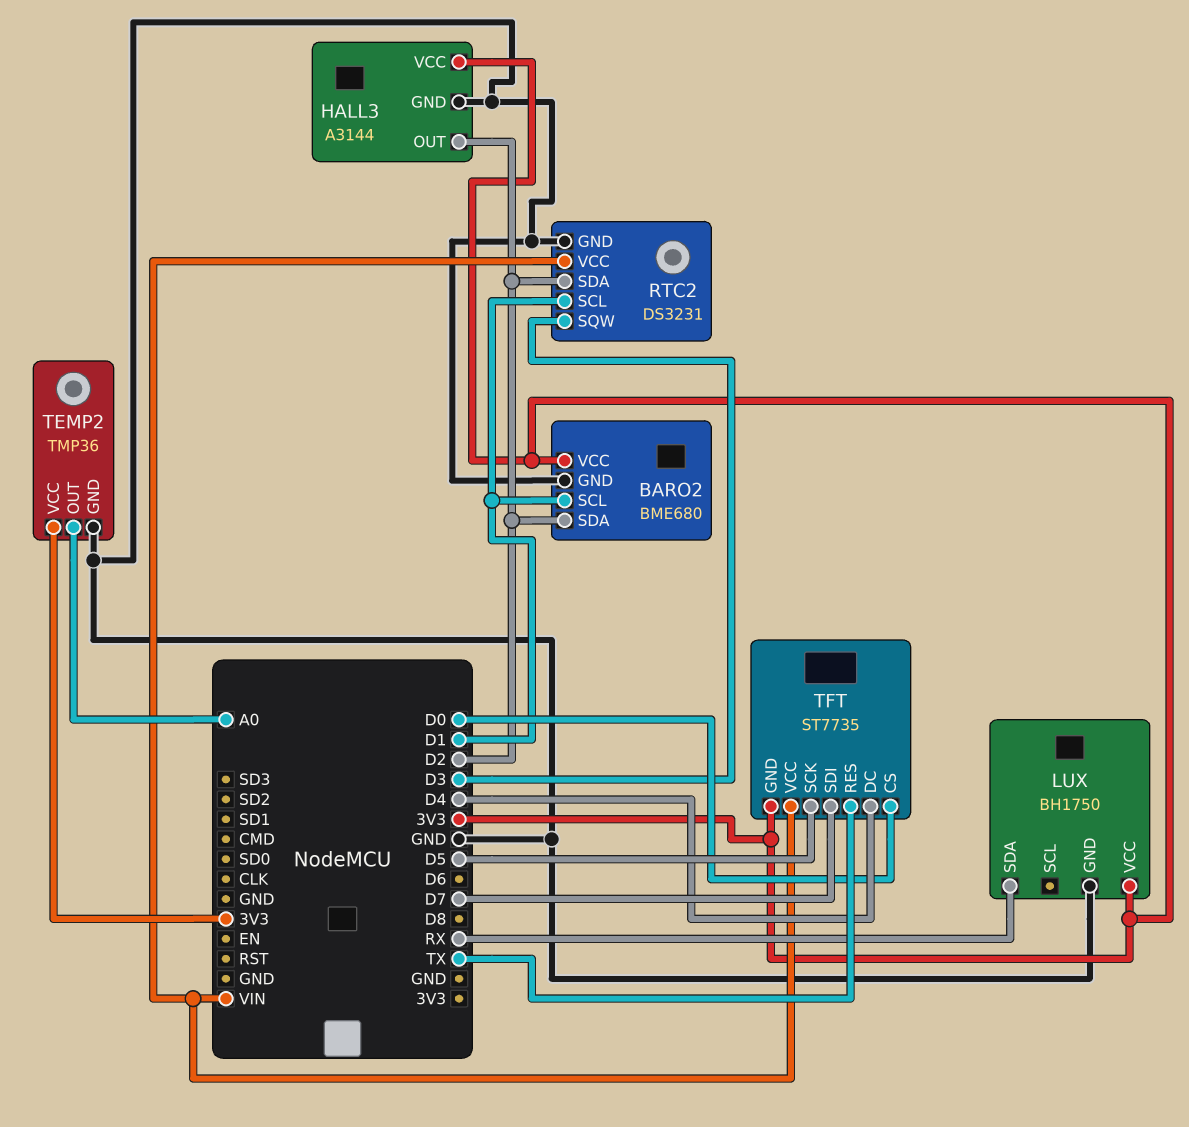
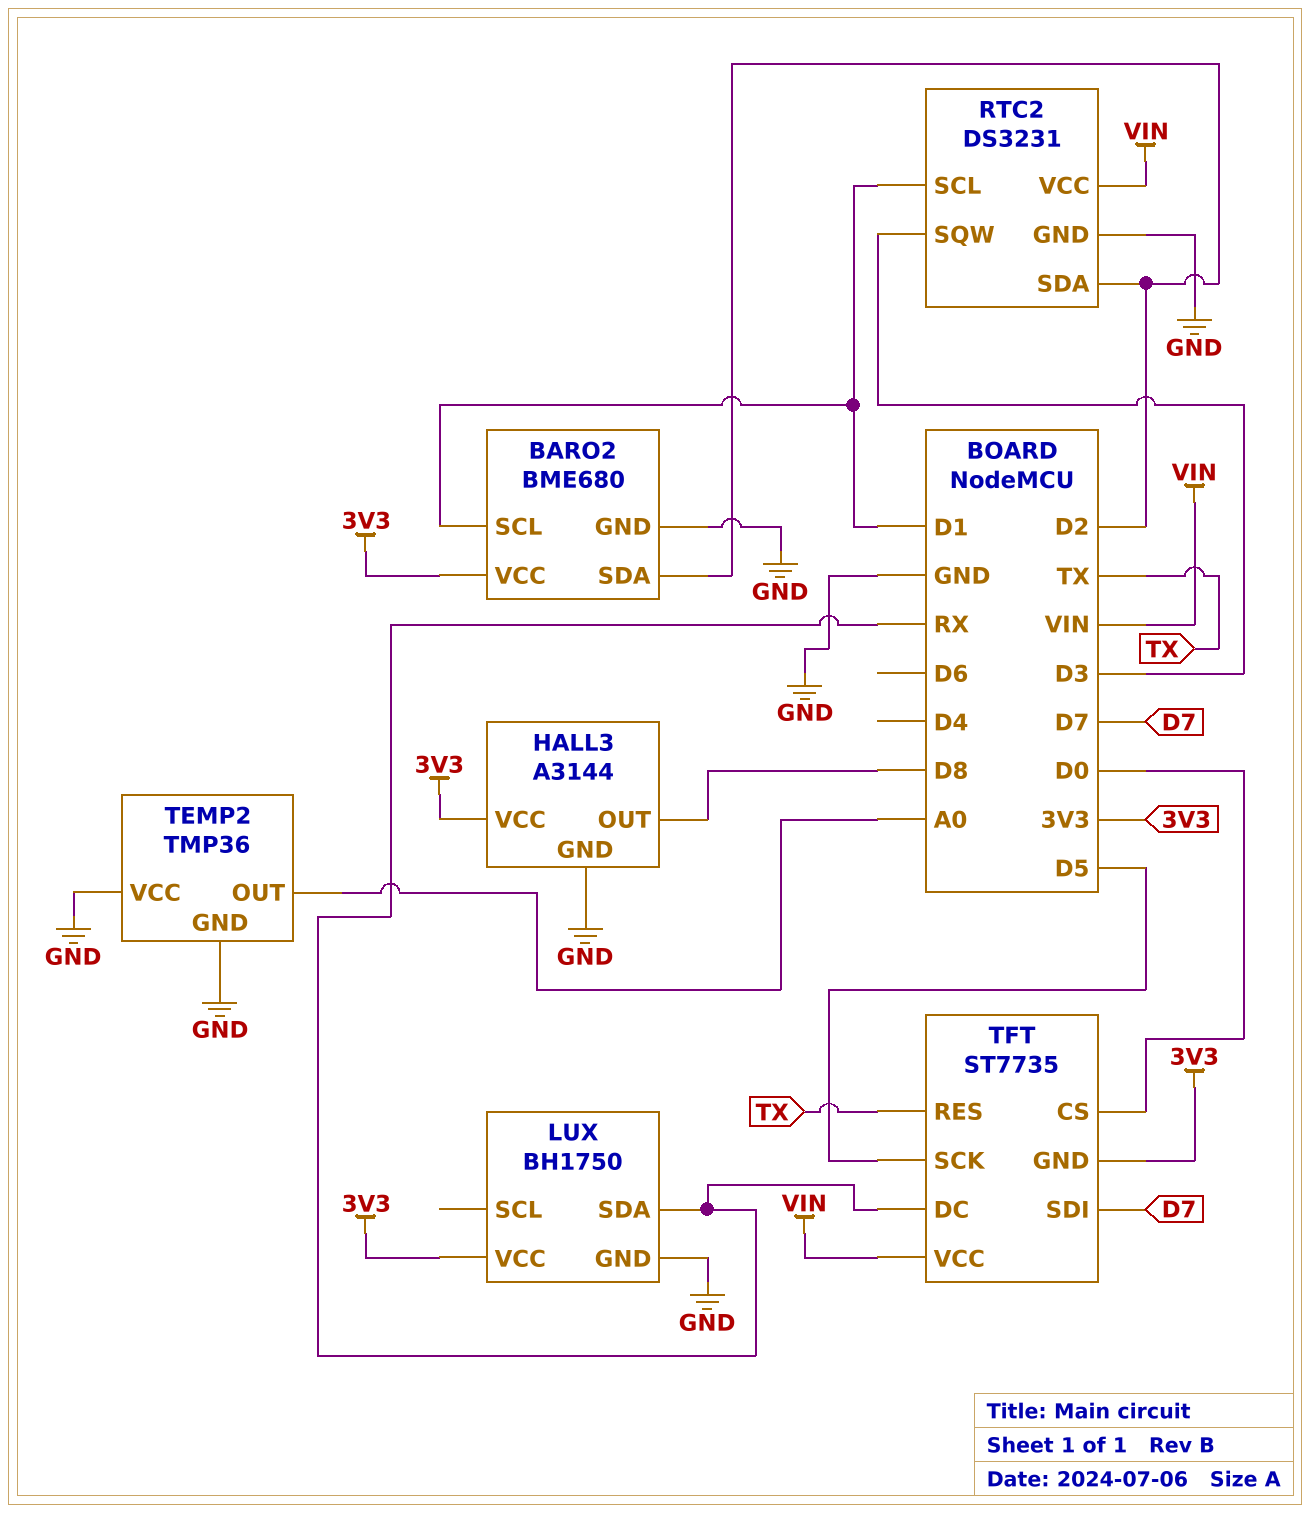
HALL3 pin OUT: D2 -> D8
TEMP2 pin VCC: 3V3 -> GND
TFT pin DC: D4 -> RX

